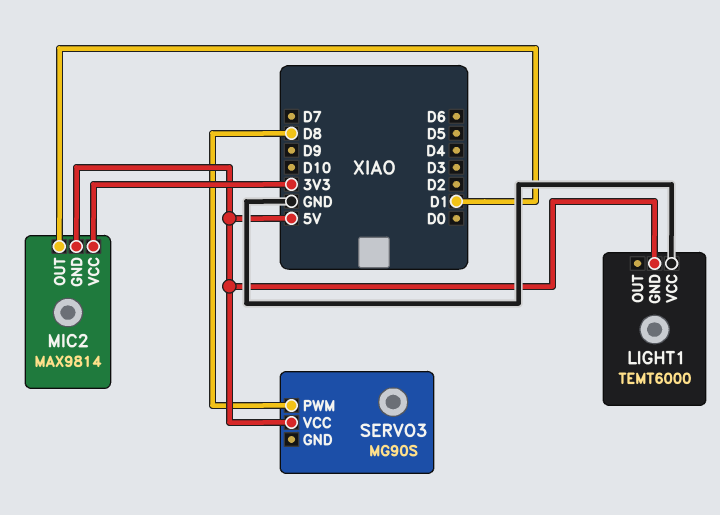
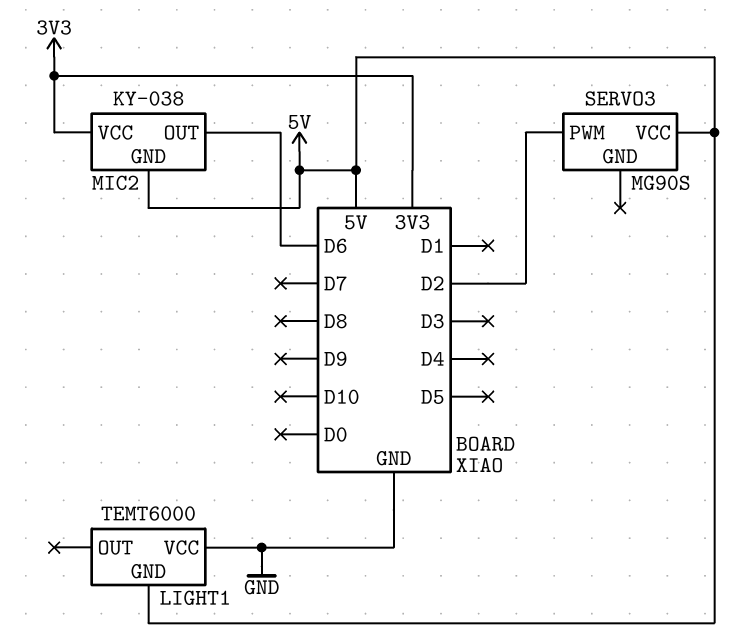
MIC2: MAX9814 -> KY-038
MIC2 pin OUT: D1 -> D6
SERVO3 pin PWM: D8 -> D2

